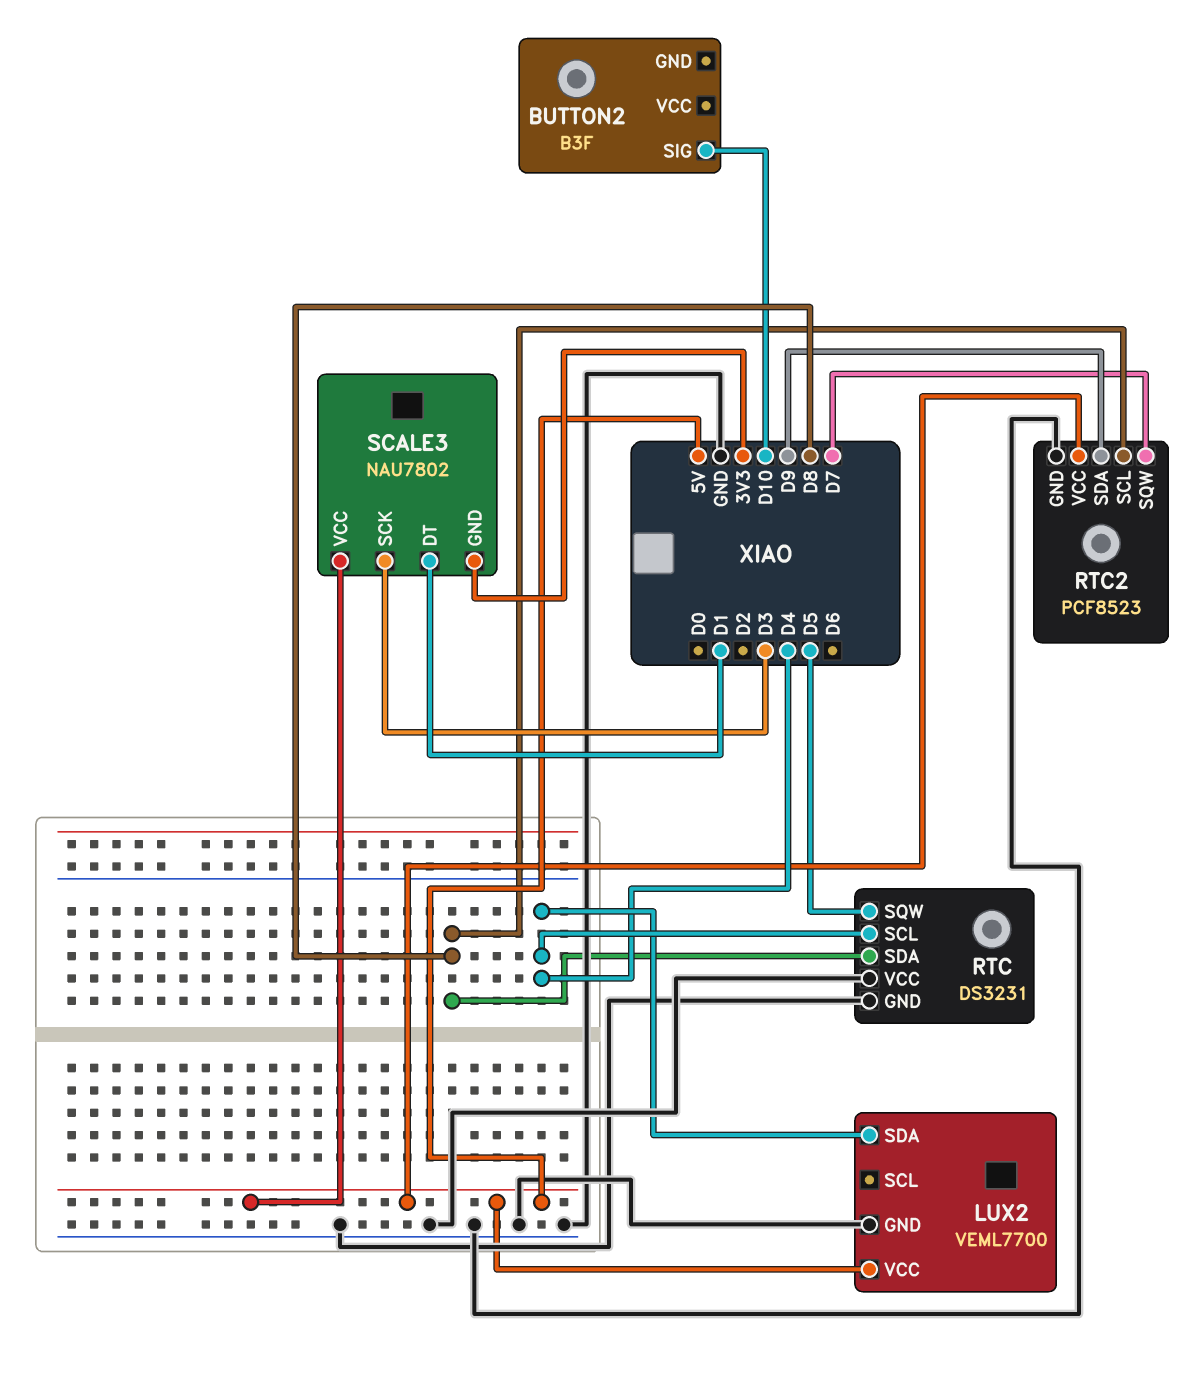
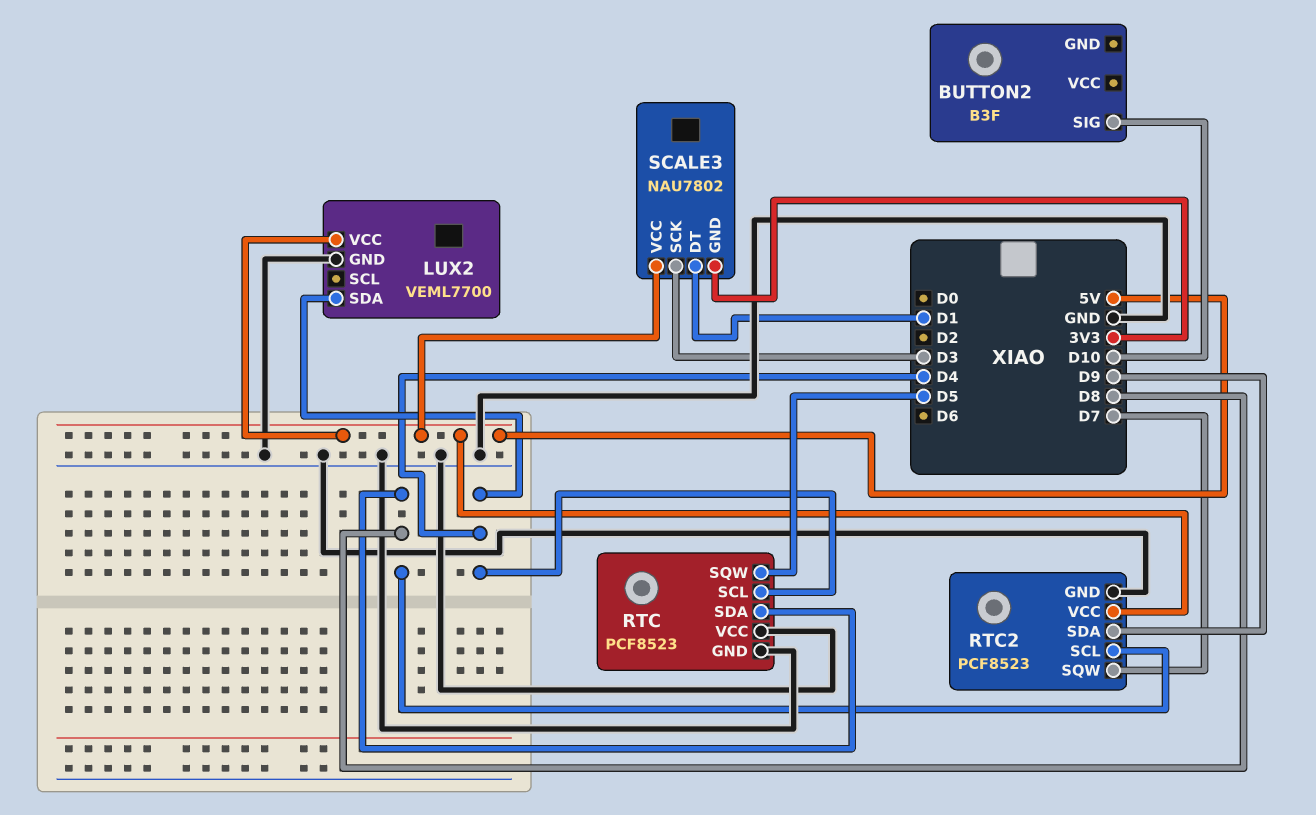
RTC: DS3231 -> PCF8523

